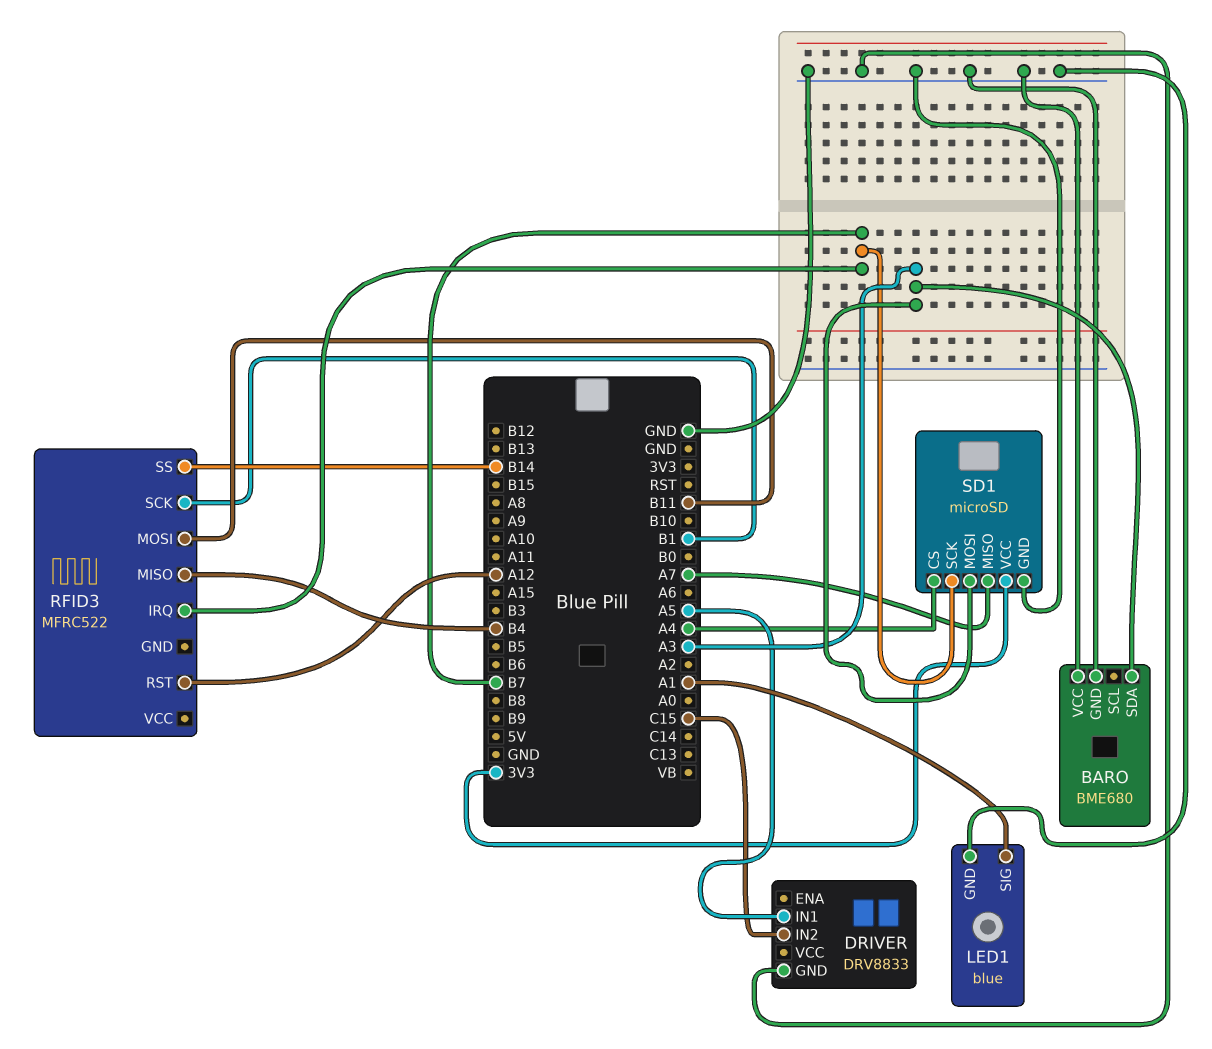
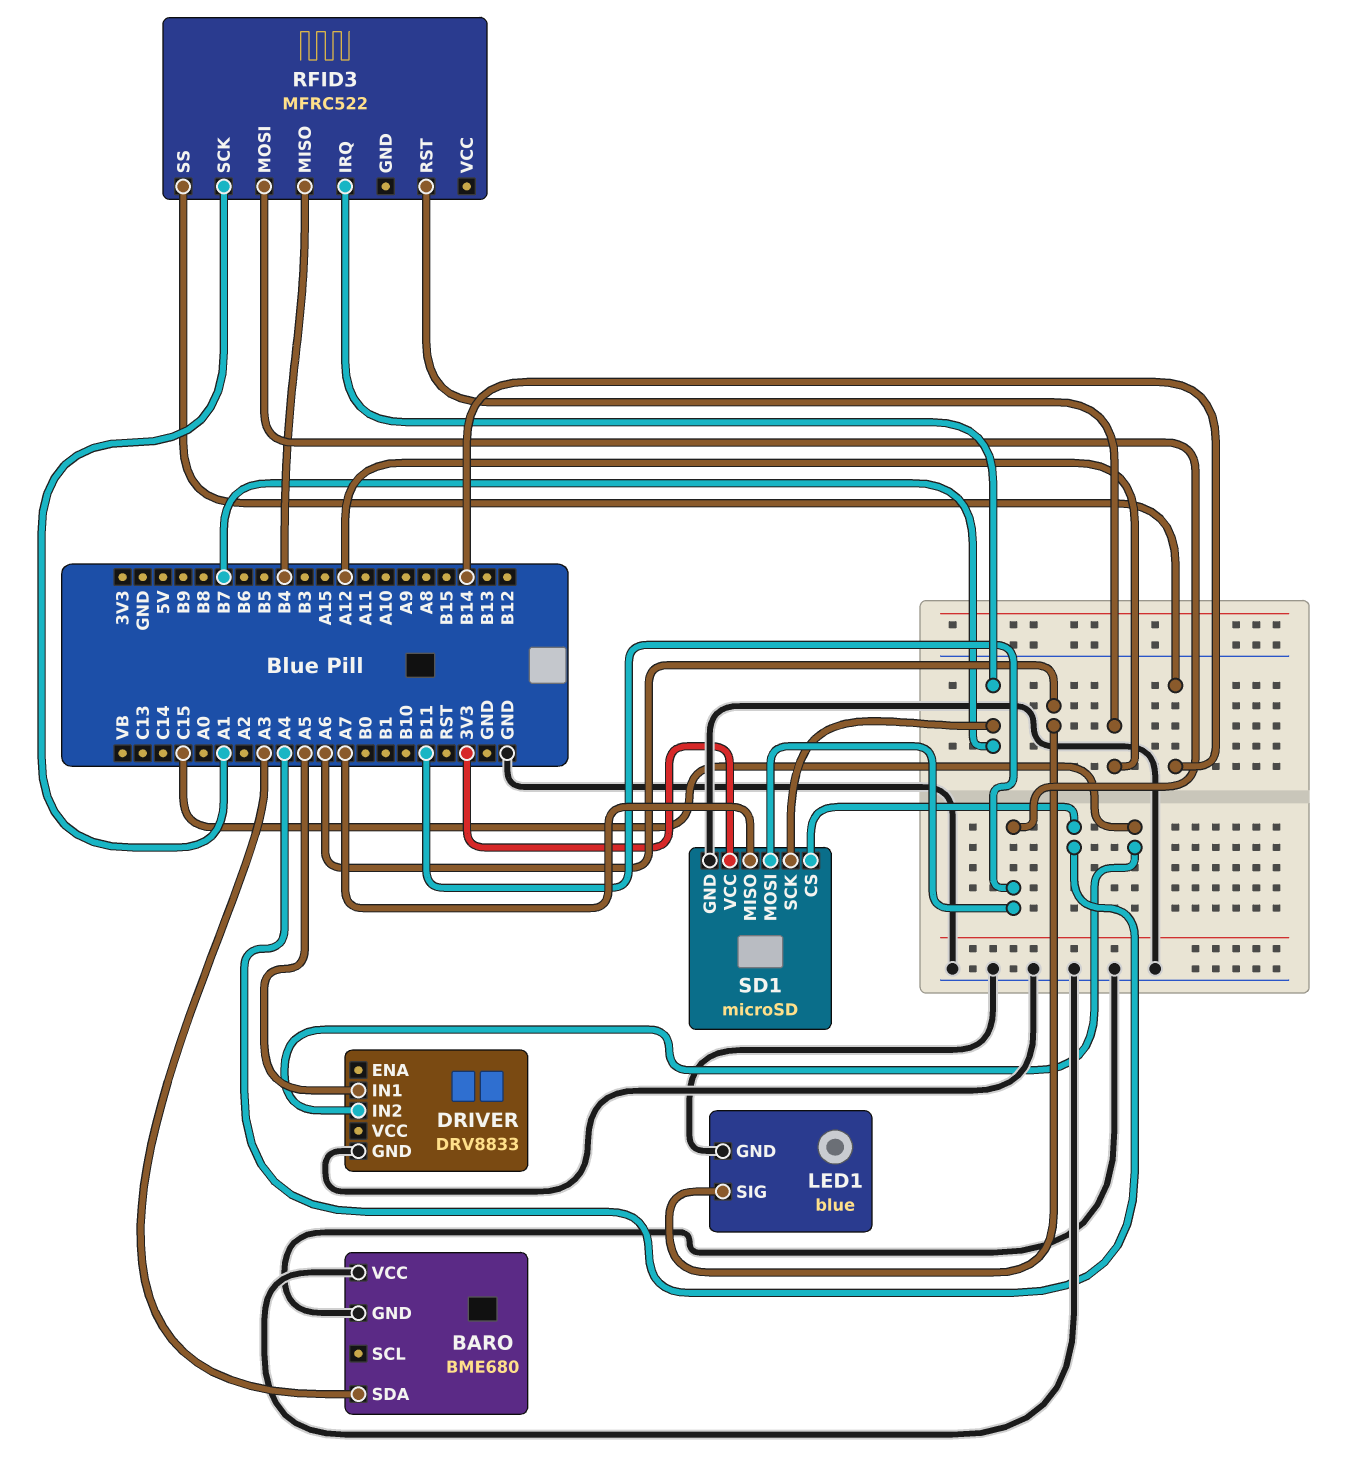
LED1 pin SIG: A1 -> A6
RFID3 pin SCK: B1 -> A1
SD1 pin MOSI: A3 -> B11

